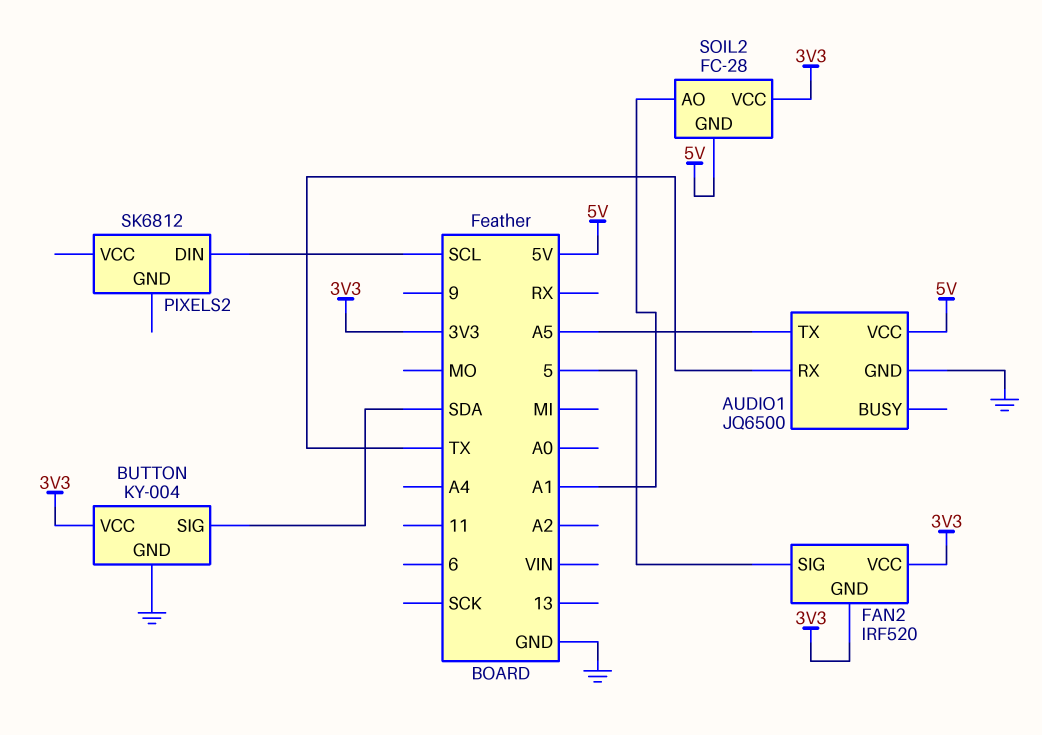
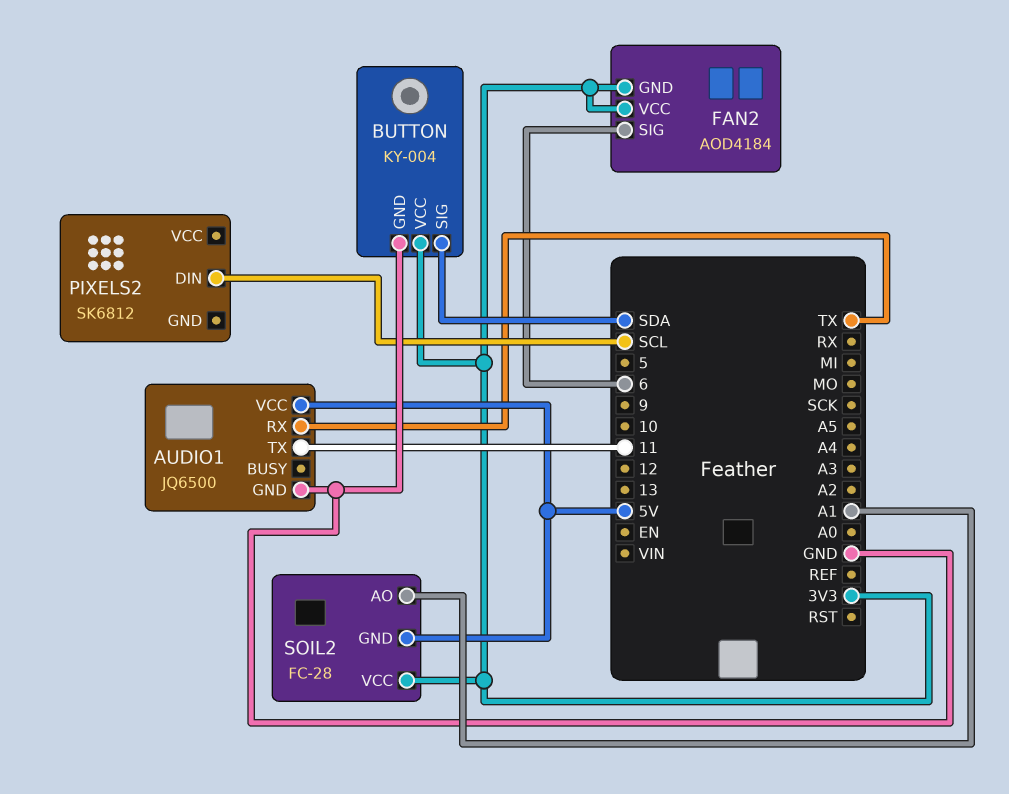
AUDIO1 pin TX: A5 -> 11
FAN2: IRF520 -> AOD4184
FAN2 pin SIG: 5 -> 6

